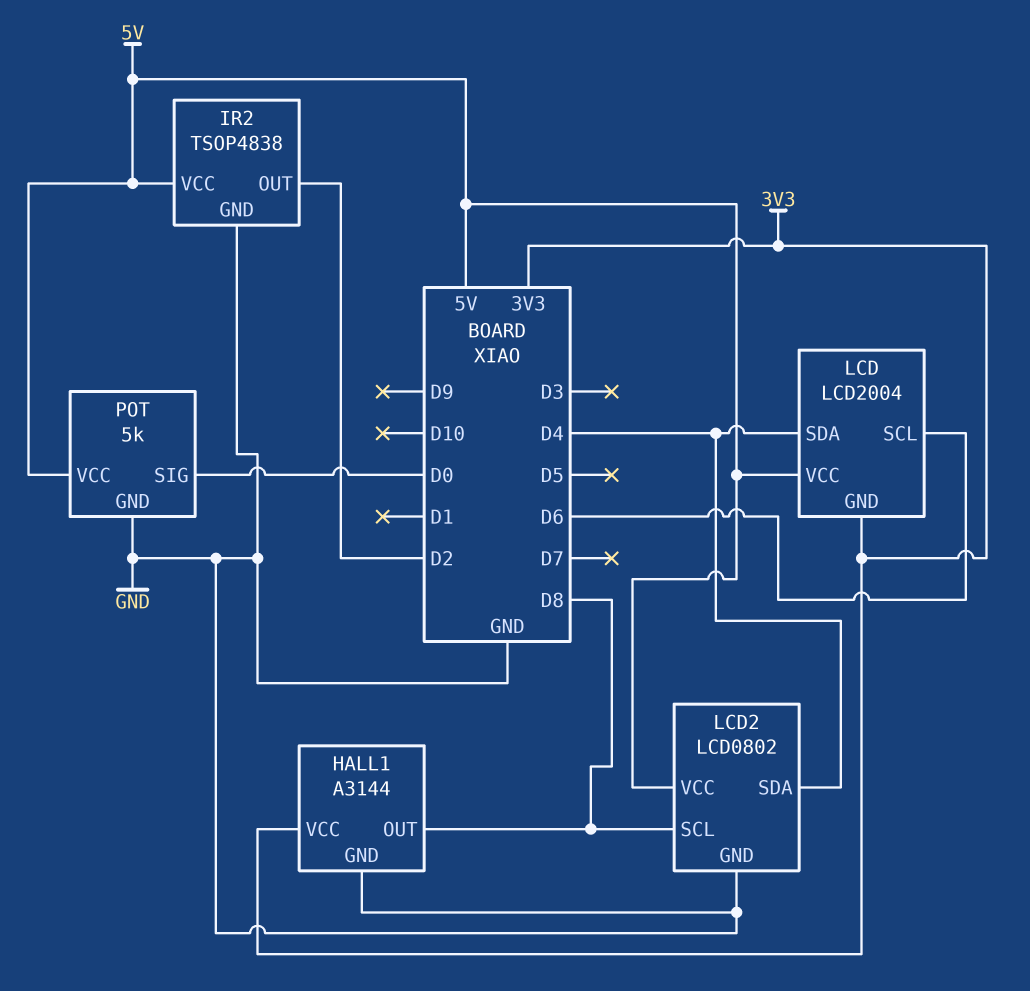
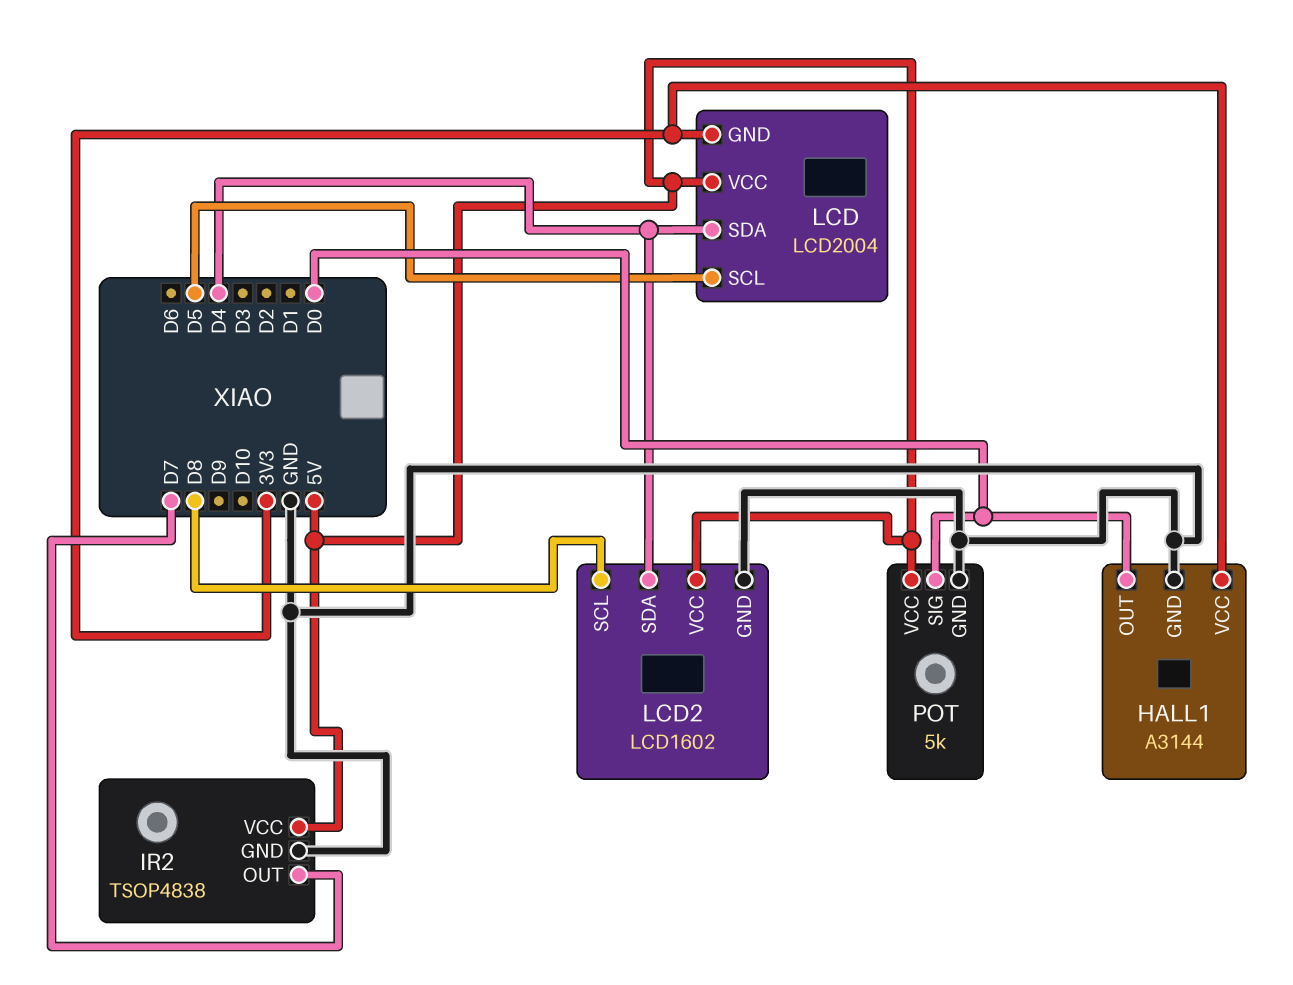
HALL1 pin OUT: D8 -> D0
IR2 pin OUT: D2 -> D7
LCD pin SCL: D6 -> D5
LCD2: LCD0802 -> LCD1602

